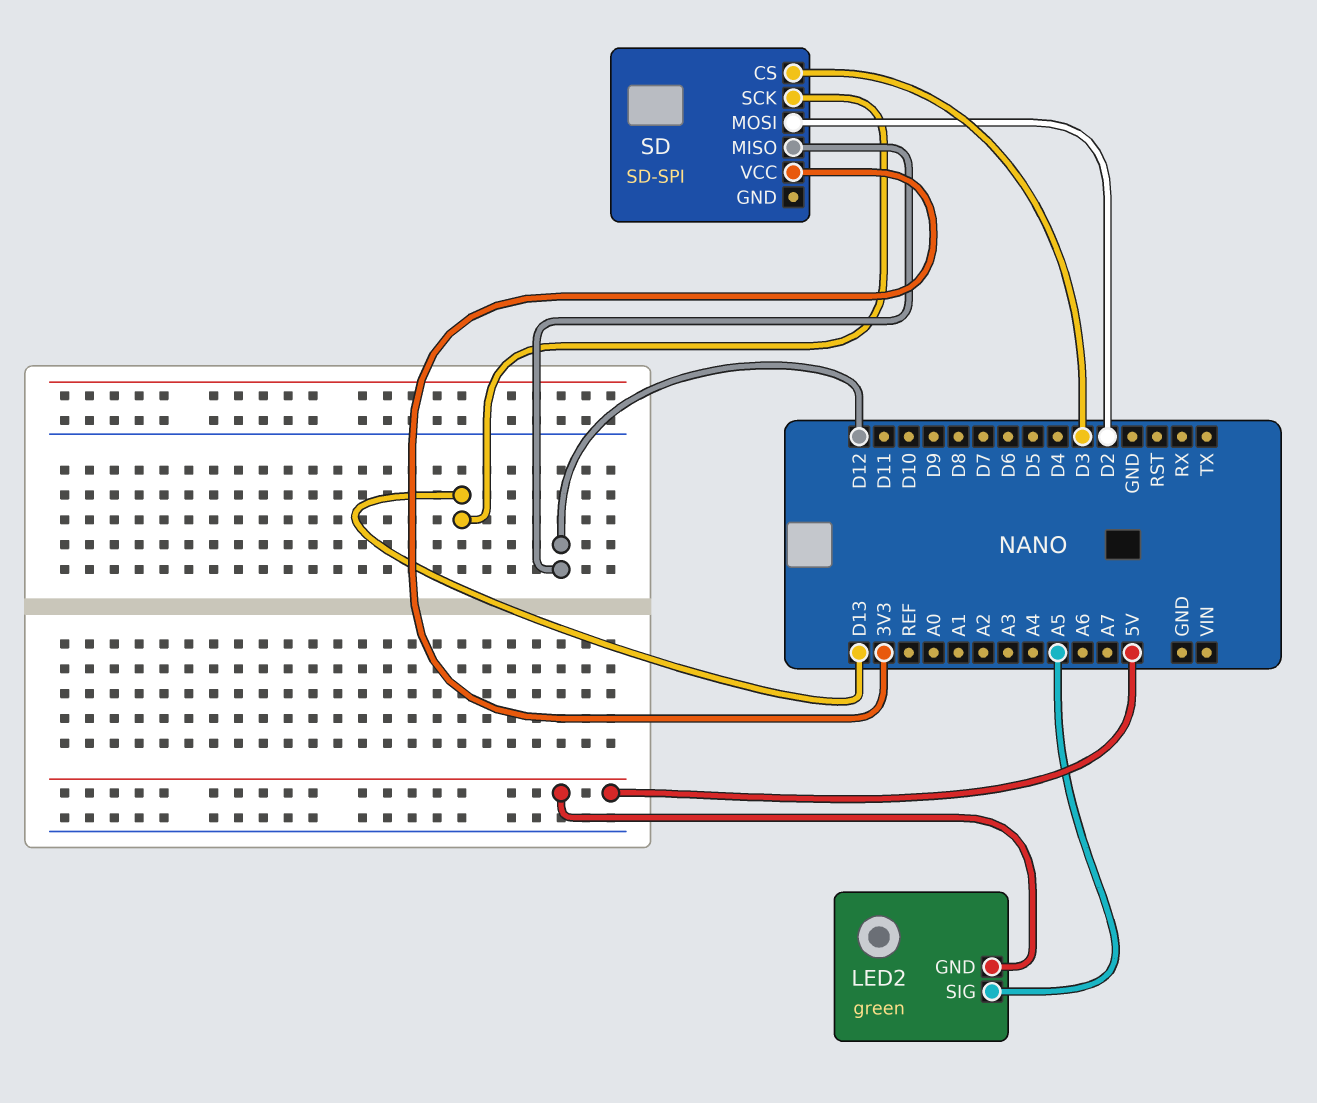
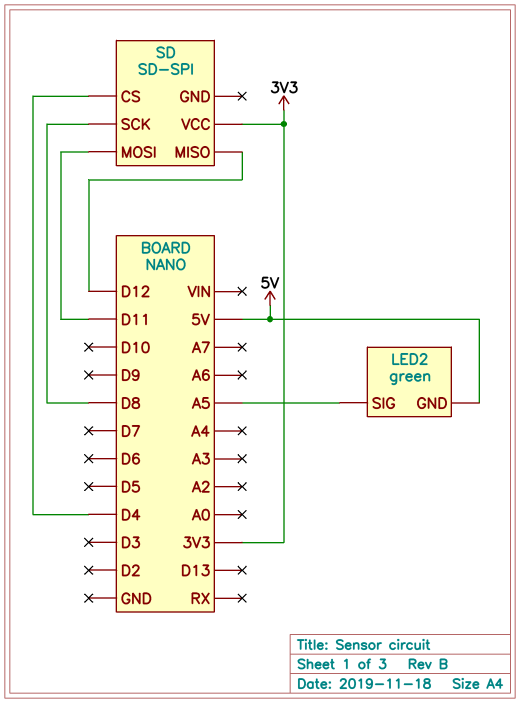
SD pin CS: D3 -> D4
SD pin MOSI: D2 -> D11
SD pin SCK: D13 -> D8

